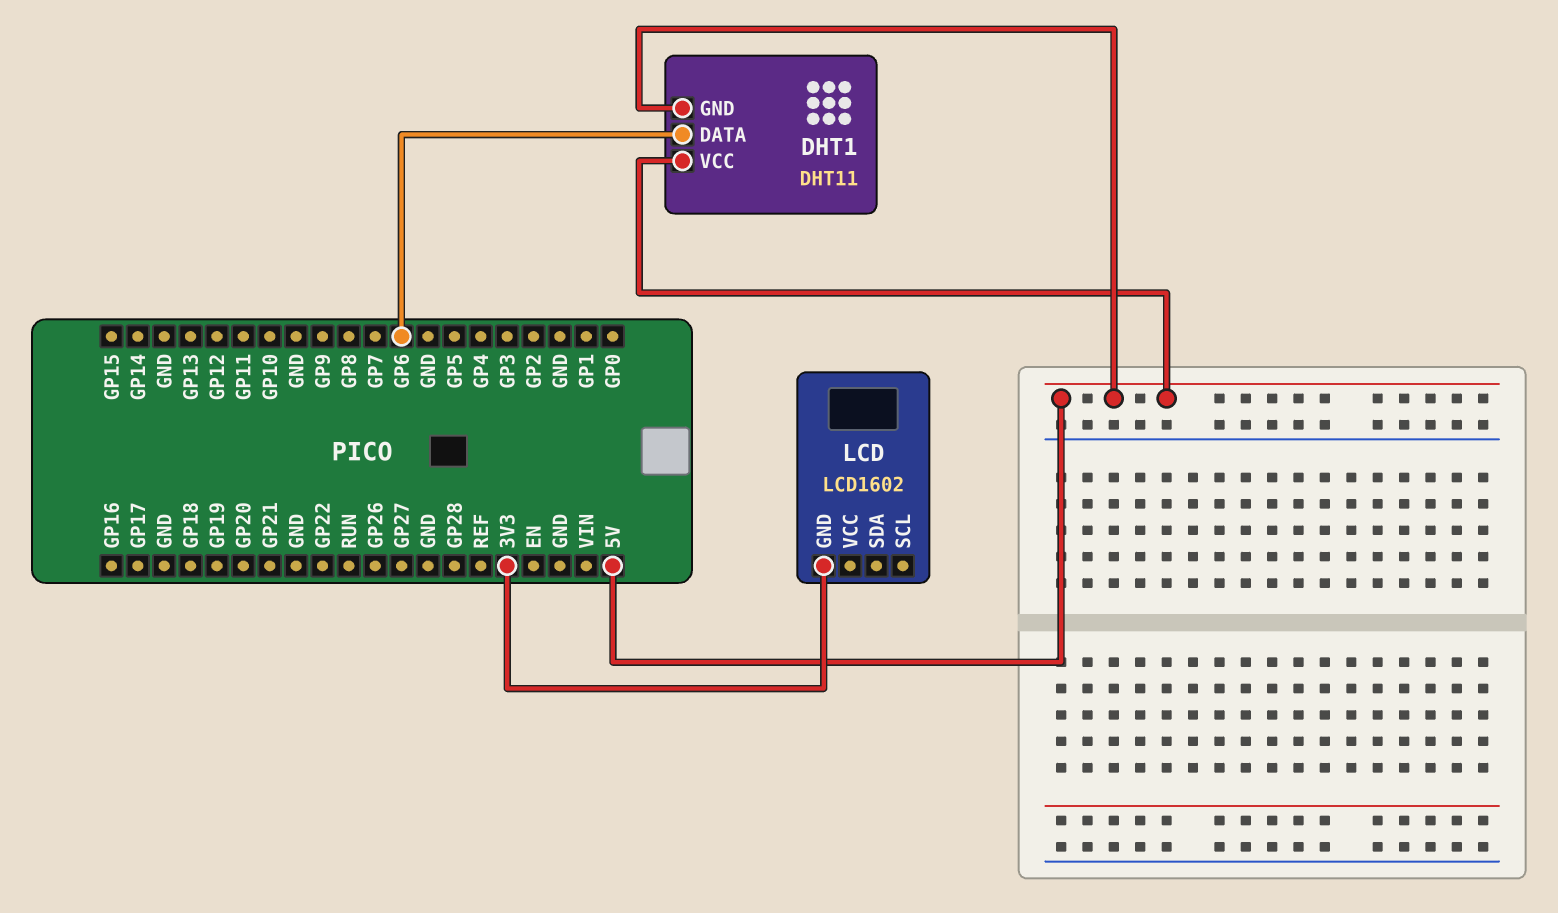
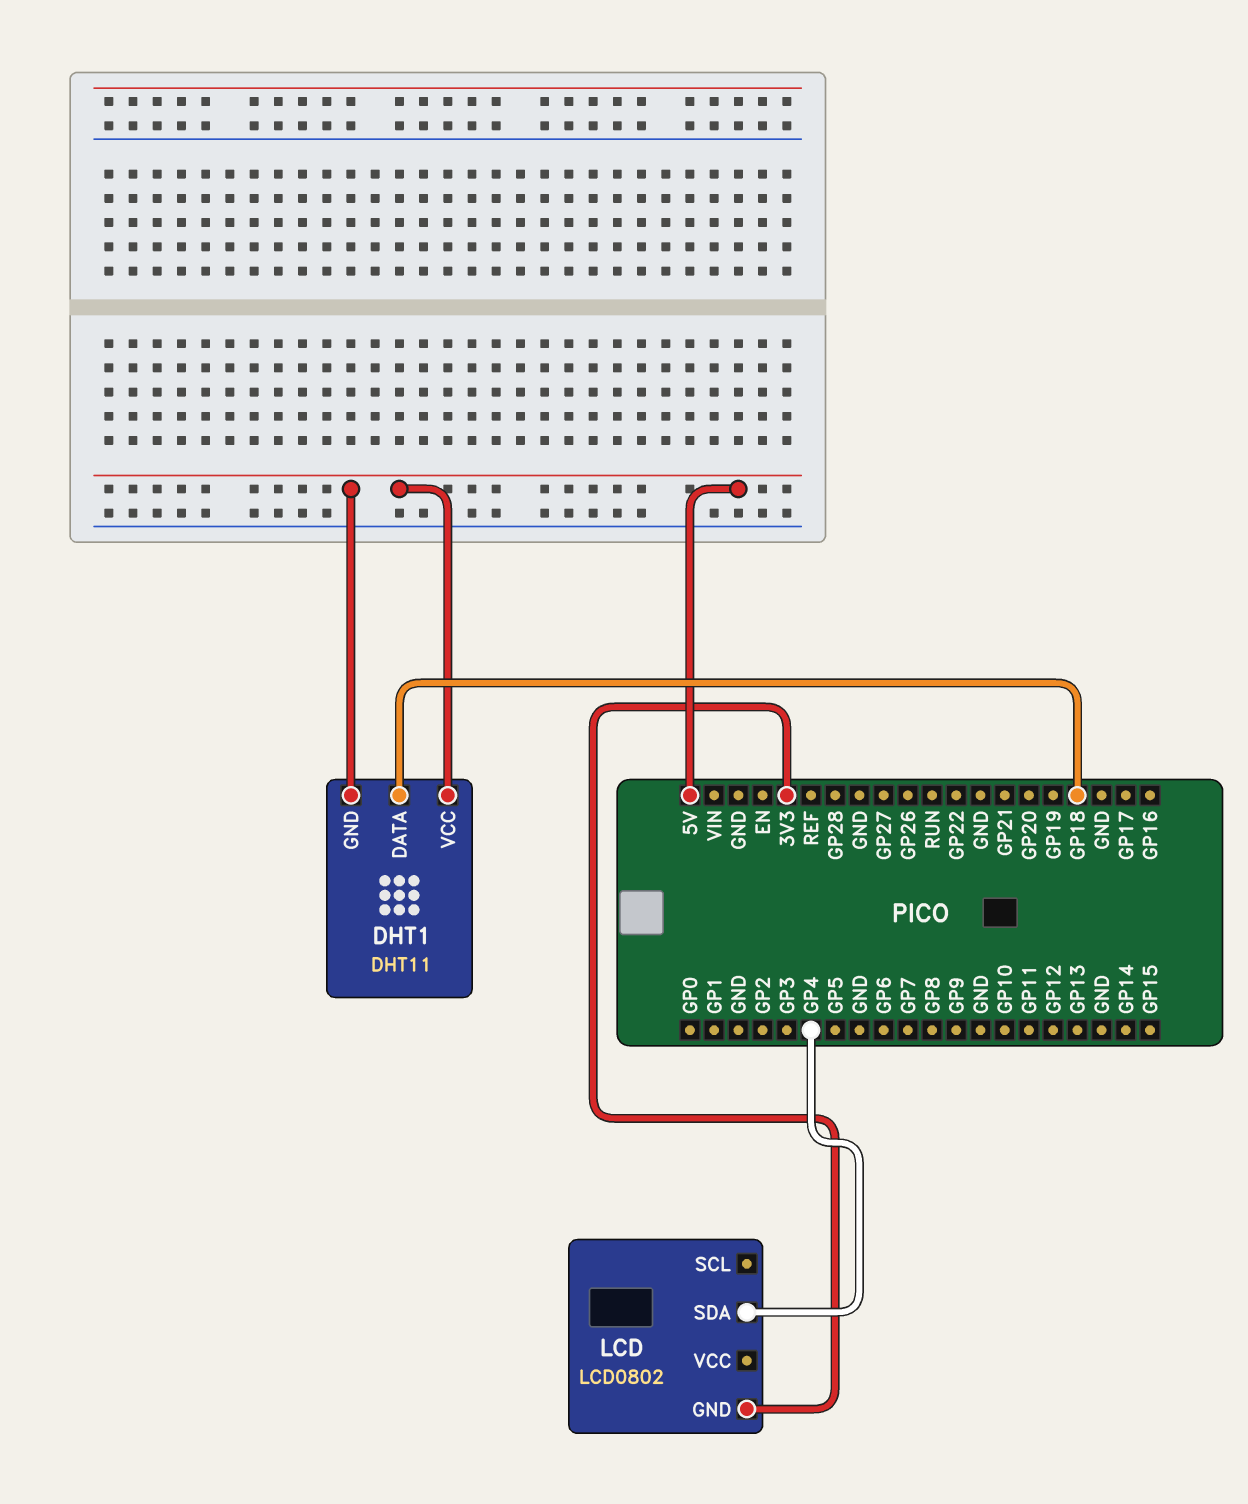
DHT1 pin DATA: GP6 -> GP18
LCD: LCD1602 -> LCD0802
LCD pin SDA: none -> GP4

